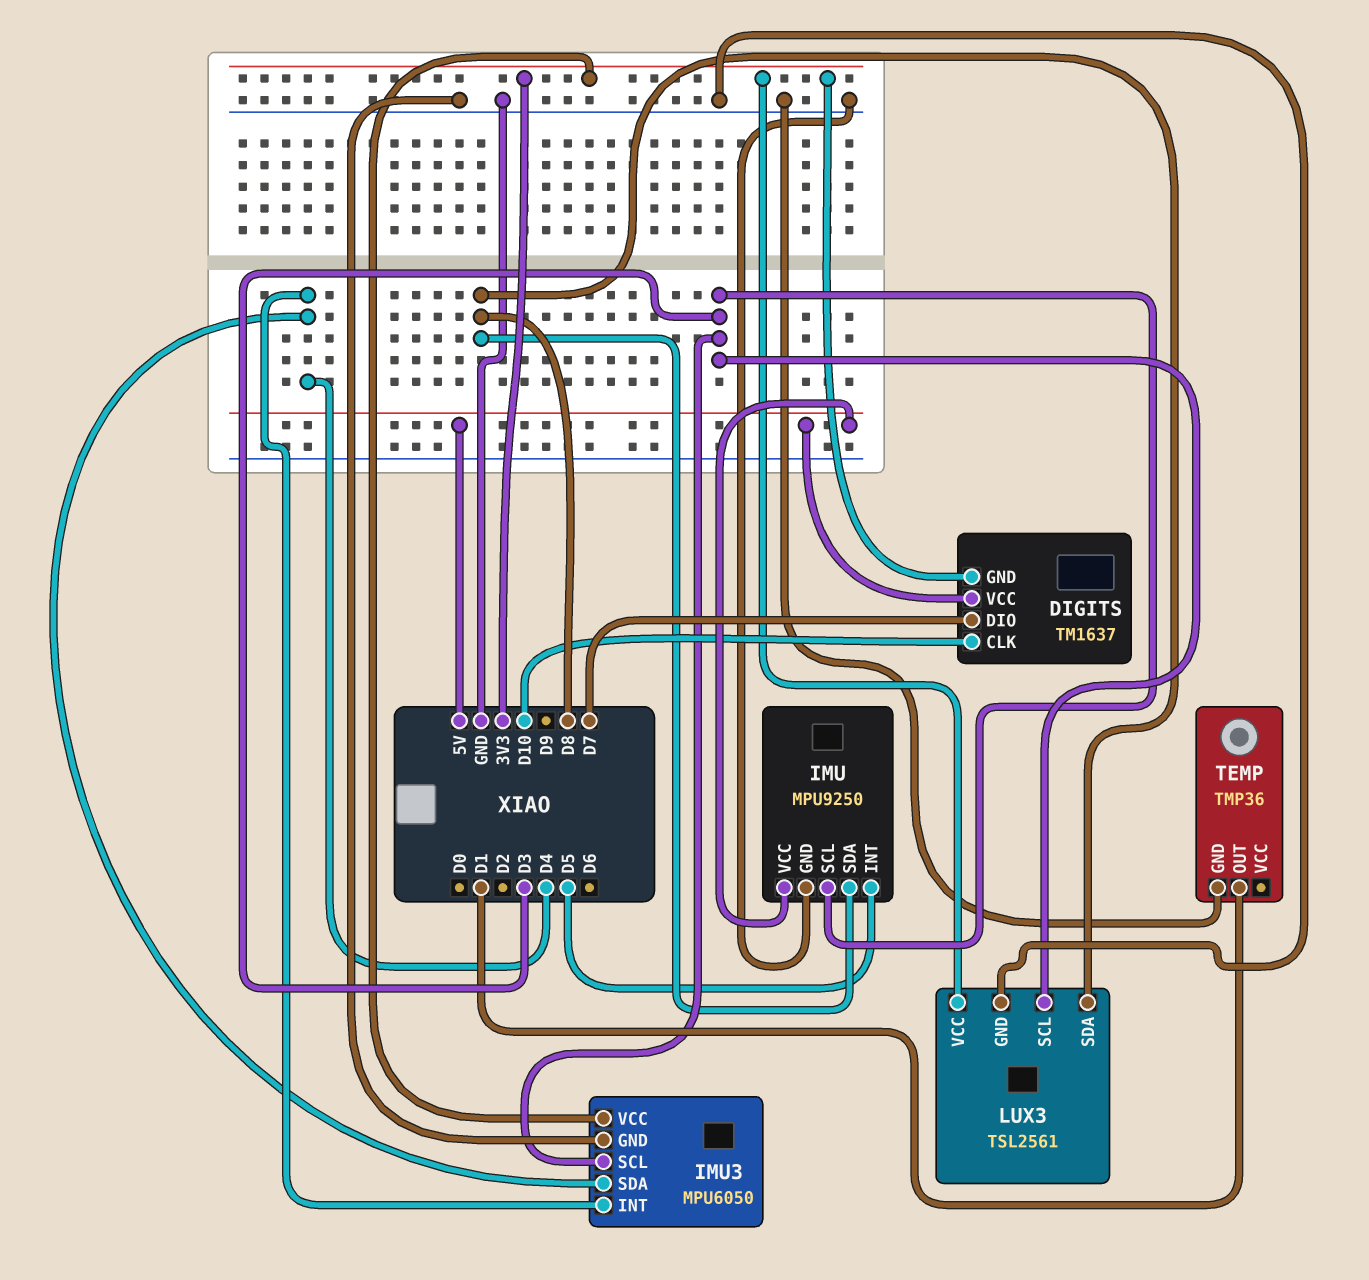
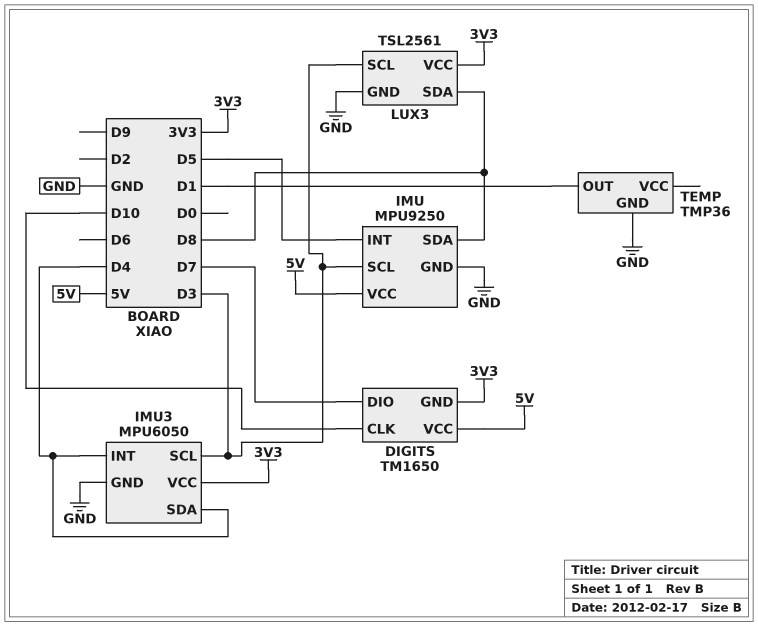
DIGITS: TM1637 -> TM1650

